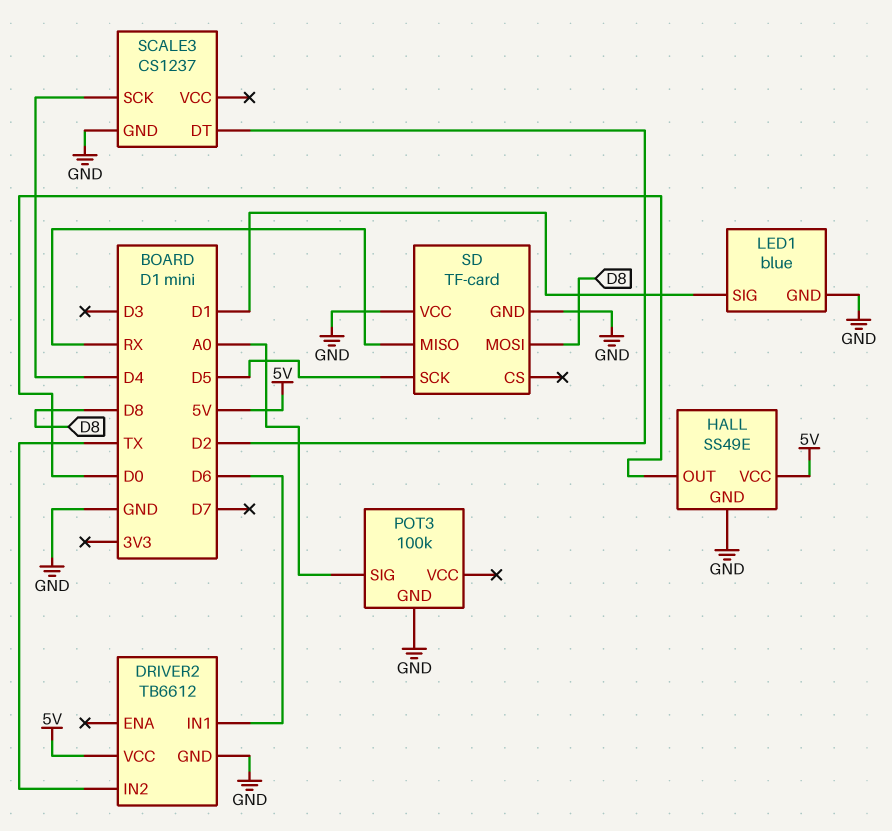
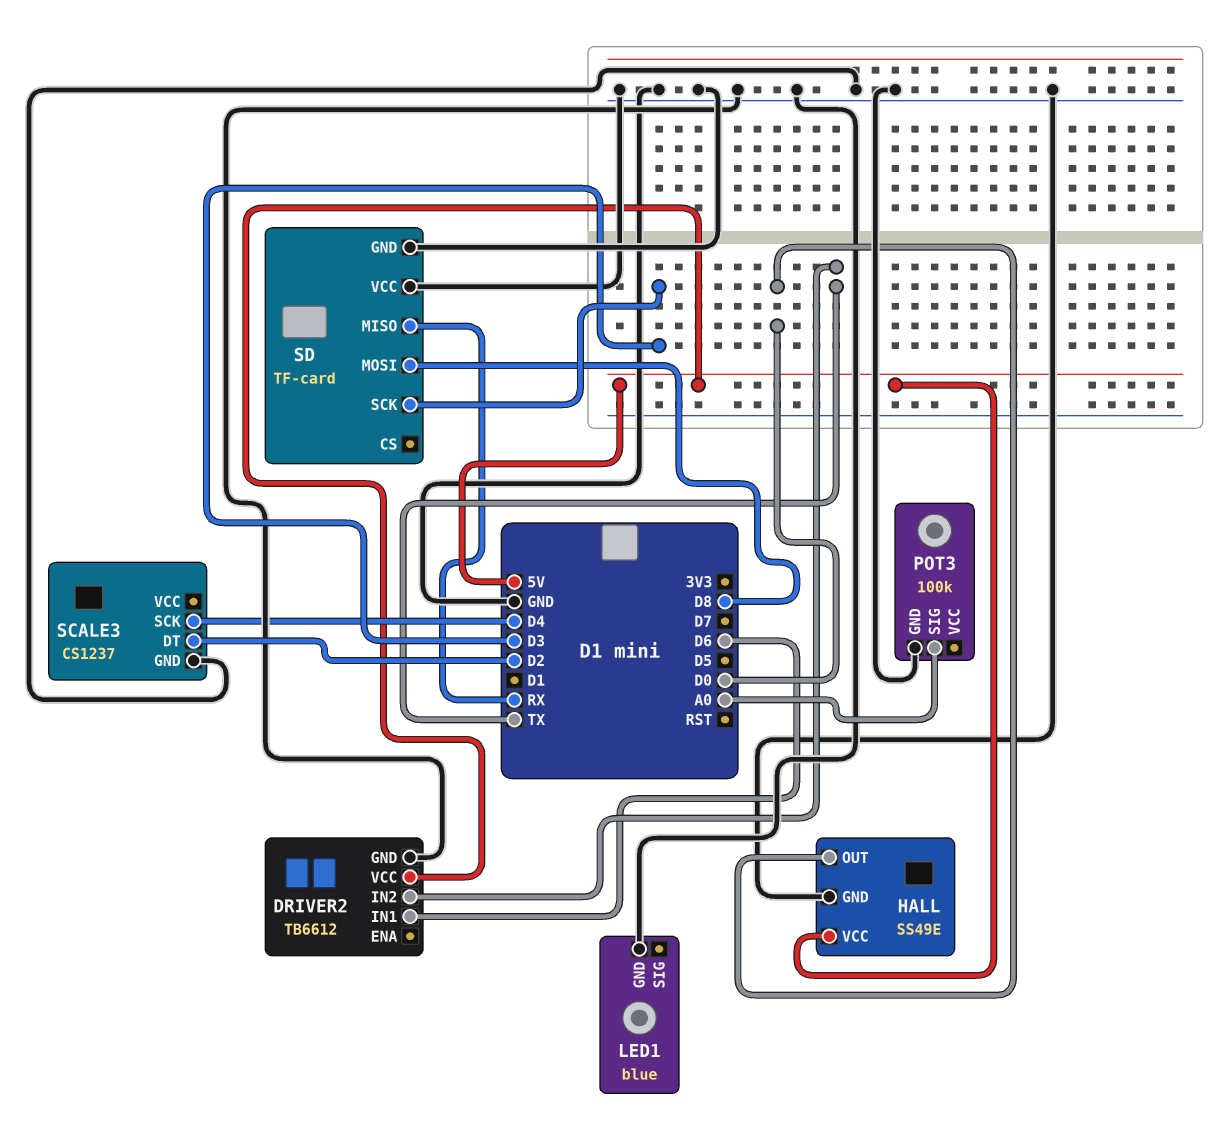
LED1 pin SIG: D1 -> none
SD pin SCK: D5 -> D3

